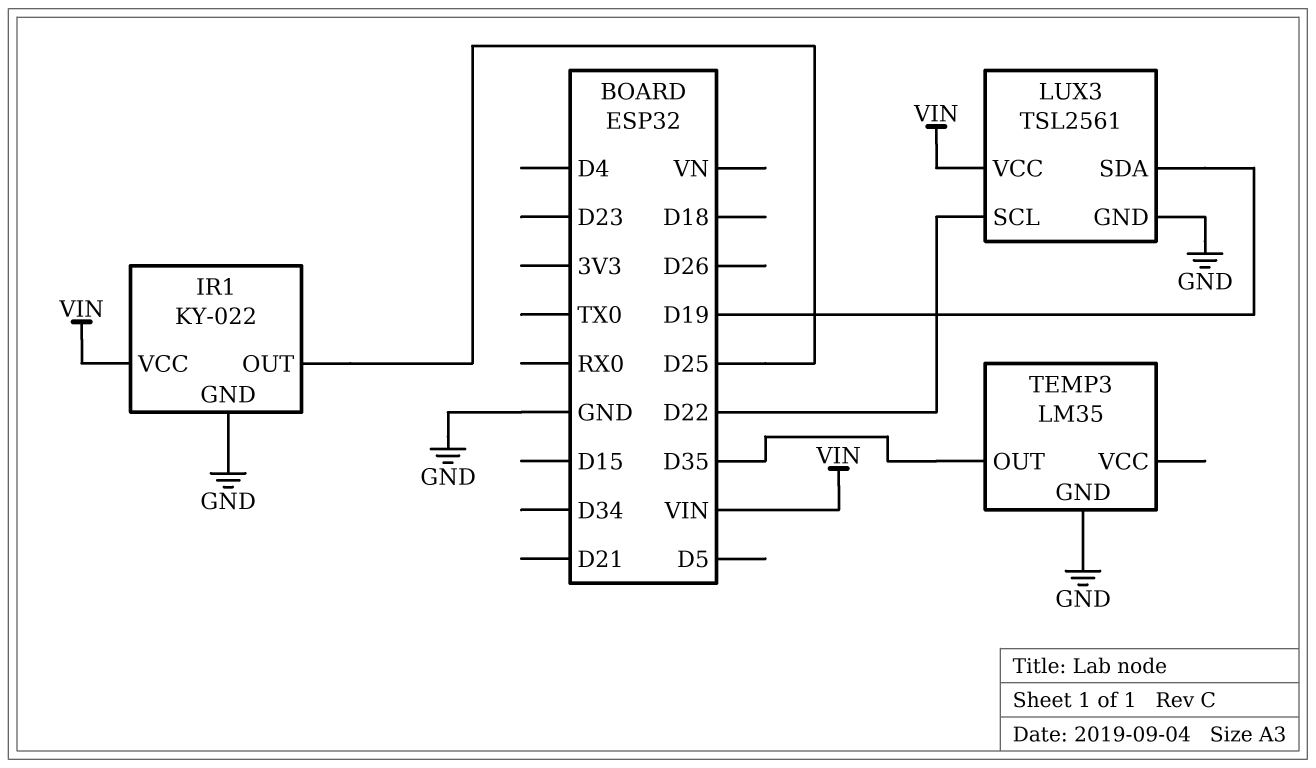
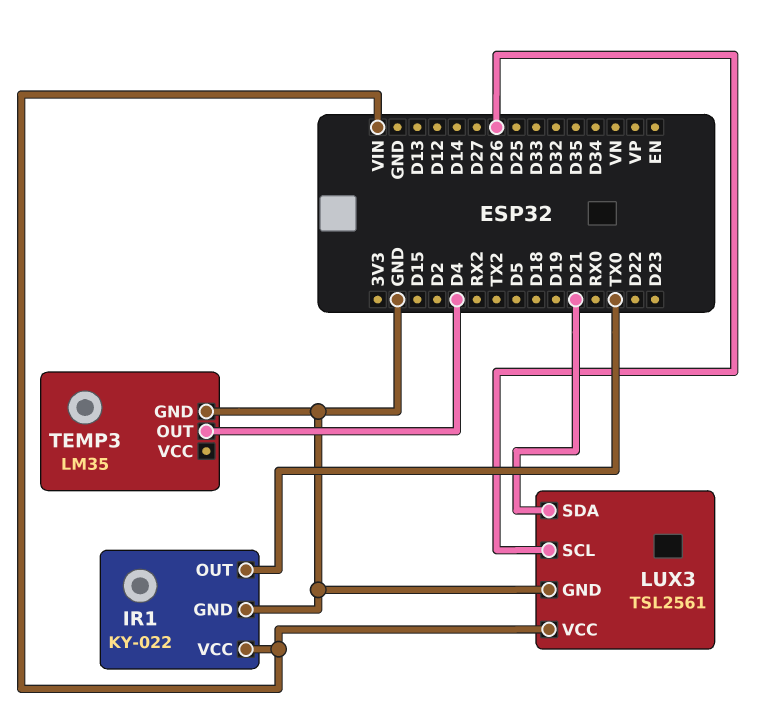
IR1 pin OUT: D25 -> TX0
LUX3 pin SCL: D22 -> D26
LUX3 pin SDA: D19 -> D21
TEMP3 pin OUT: D35 -> D4

